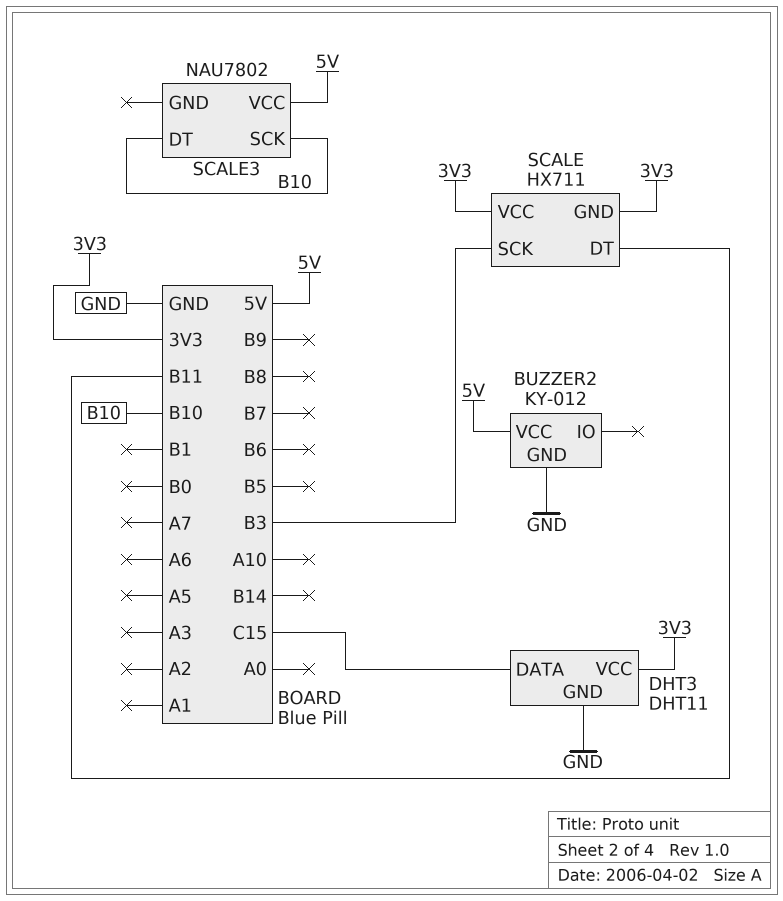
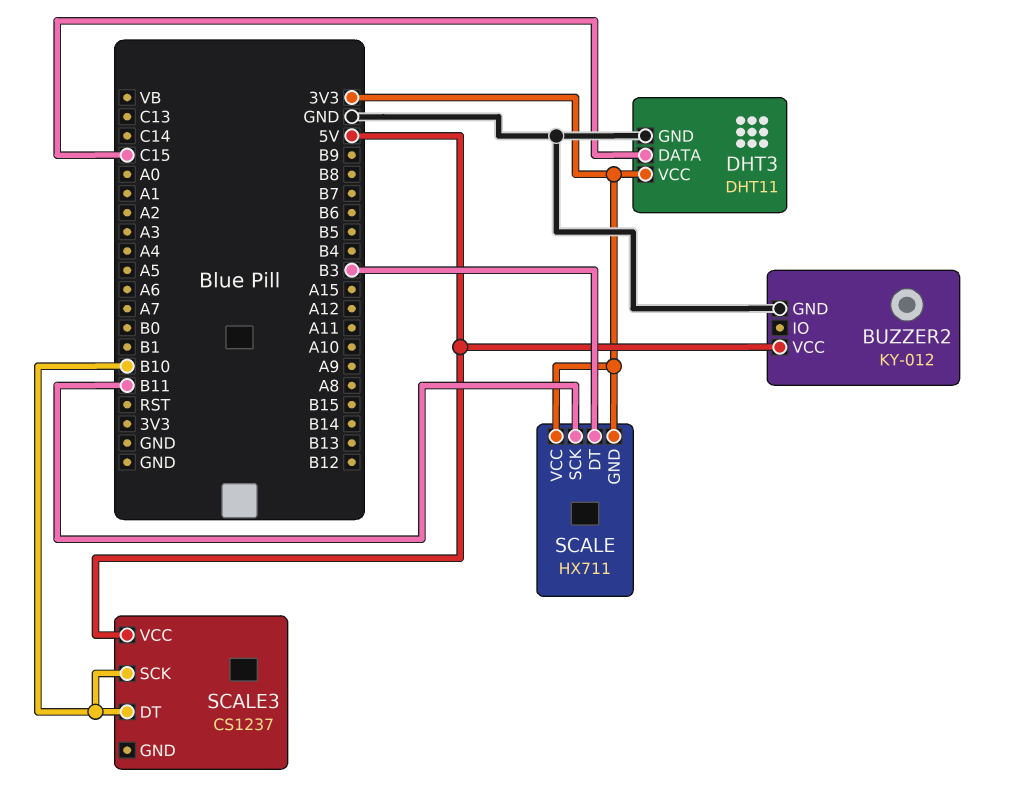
SCALE pin DT: B11 -> B3
SCALE pin SCK: B3 -> B11
SCALE3: NAU7802 -> CS1237

